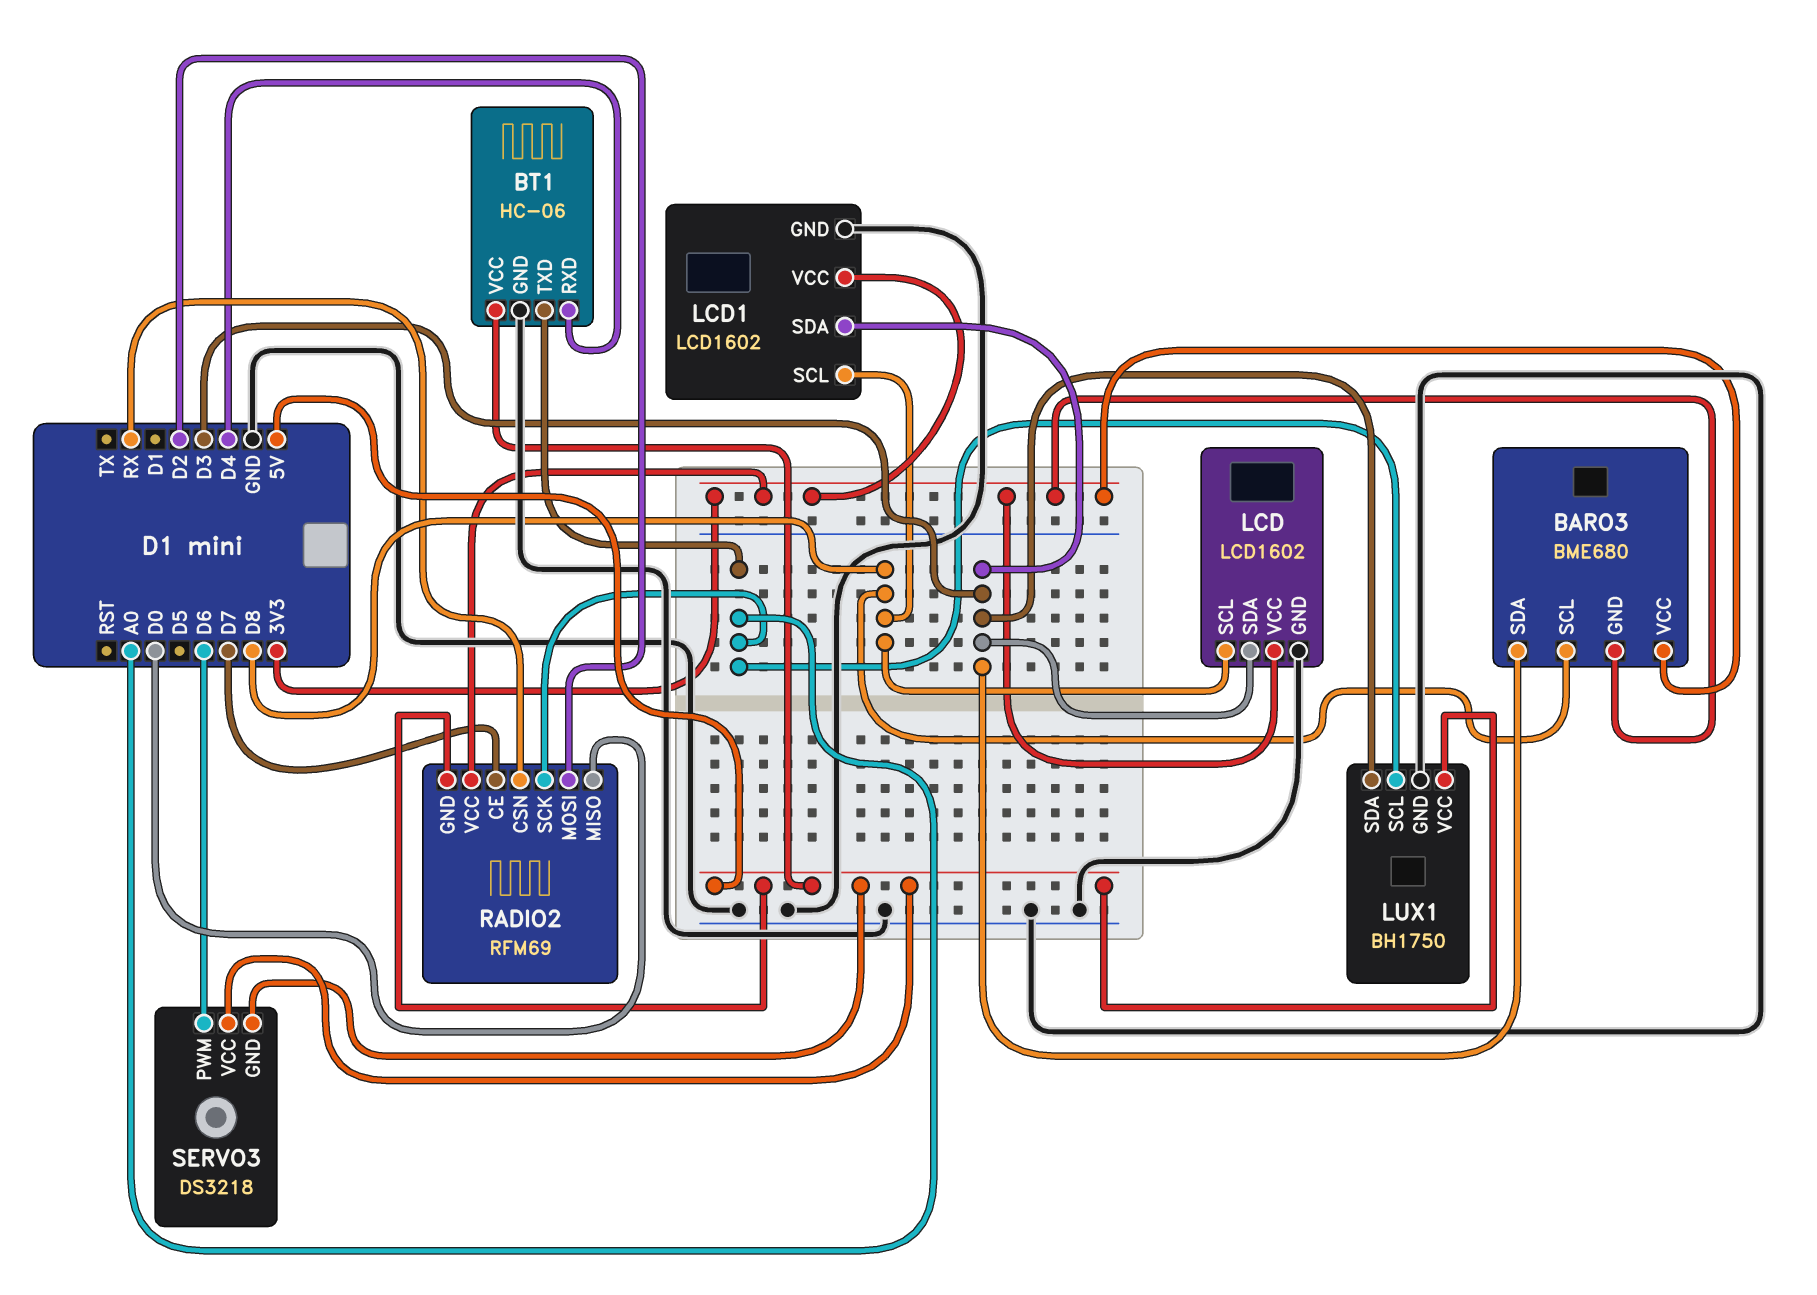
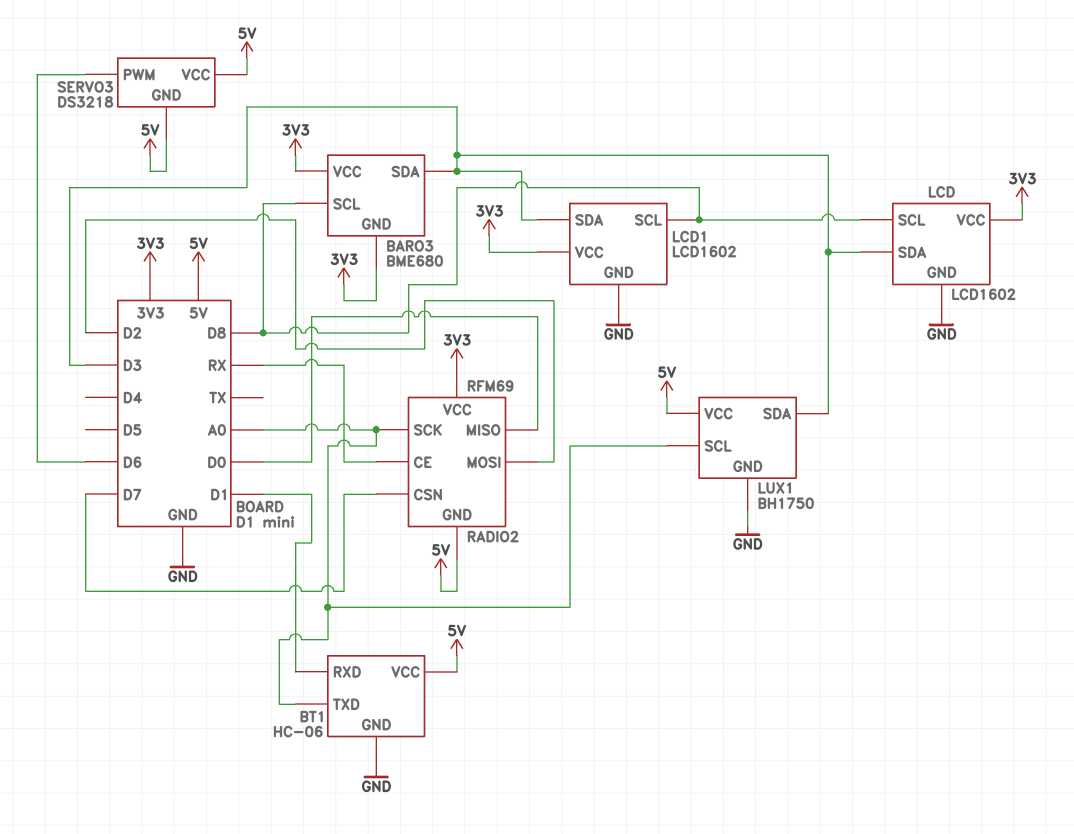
BT1 pin RXD: D4 -> D1
RADIO2 pin CE: D7 -> RX
RADIO2 pin CSN: RX -> D7

